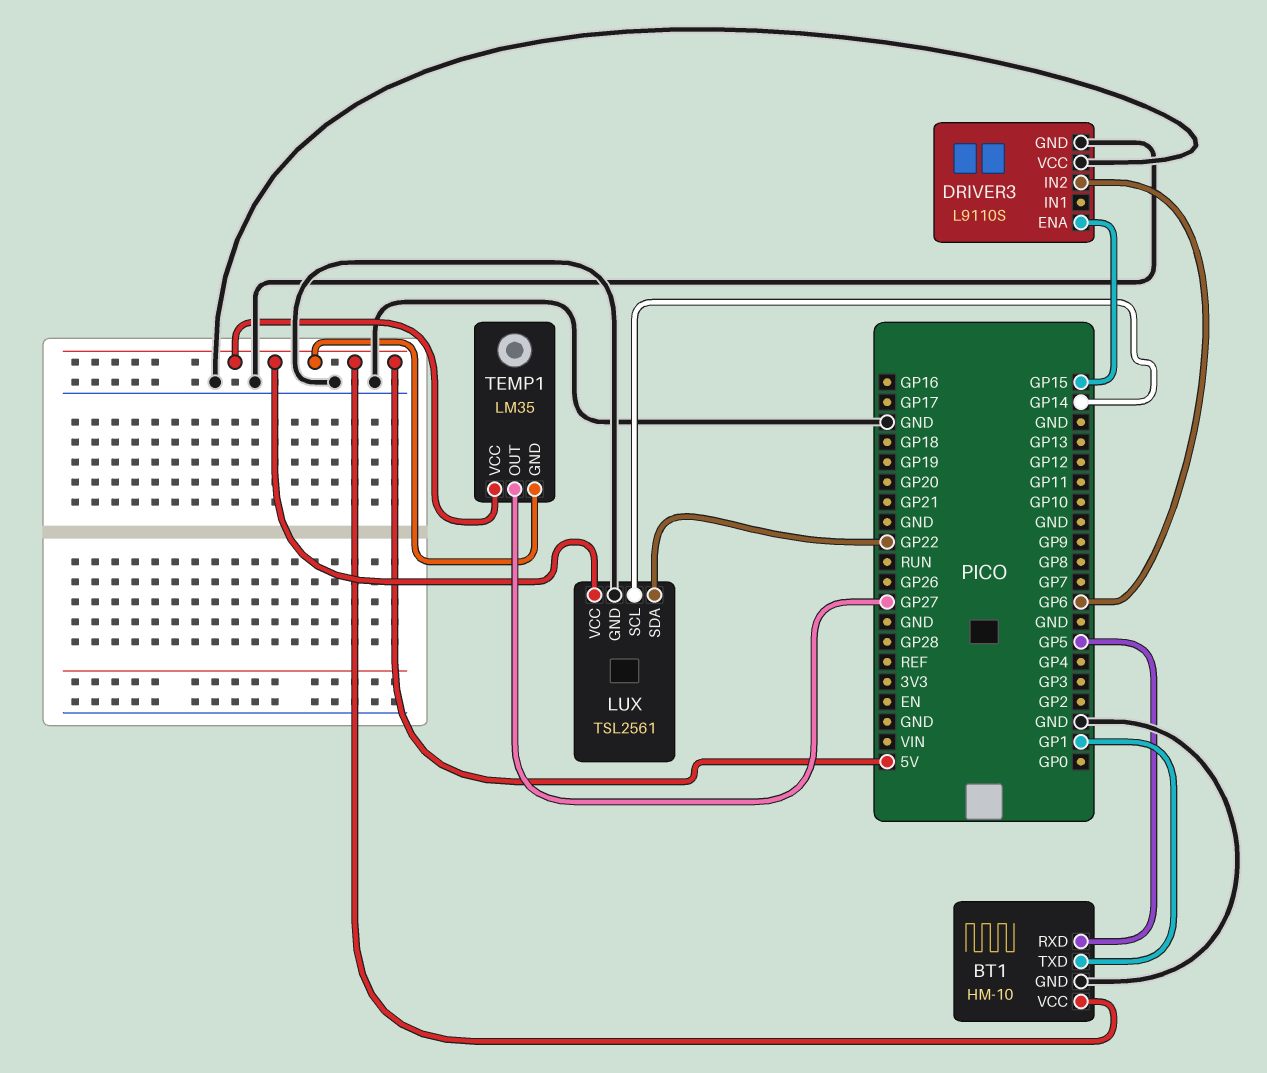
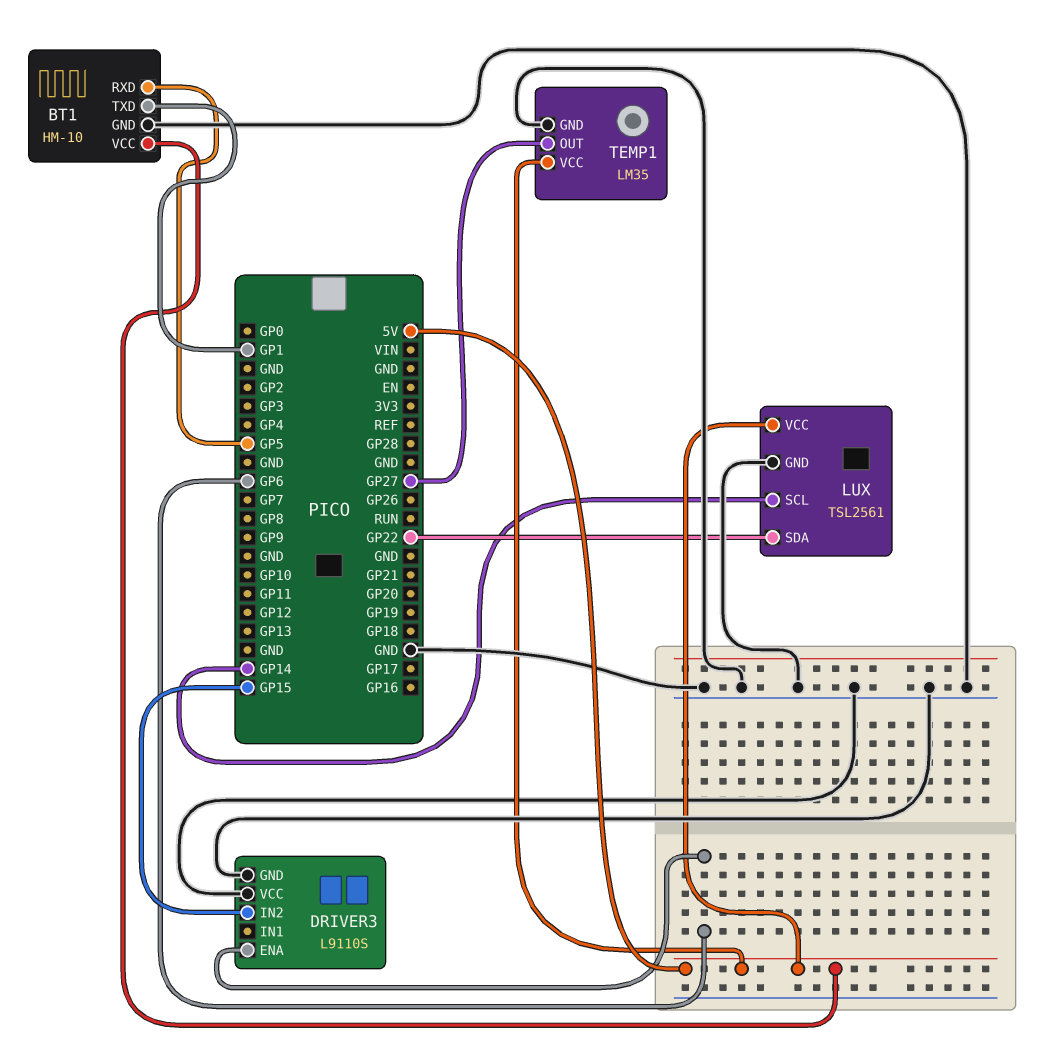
DRIVER3 pin ENA: GP15 -> GP6
DRIVER3 pin IN2: GP6 -> GP15
TEMP1 pin GND: 5V -> GND

